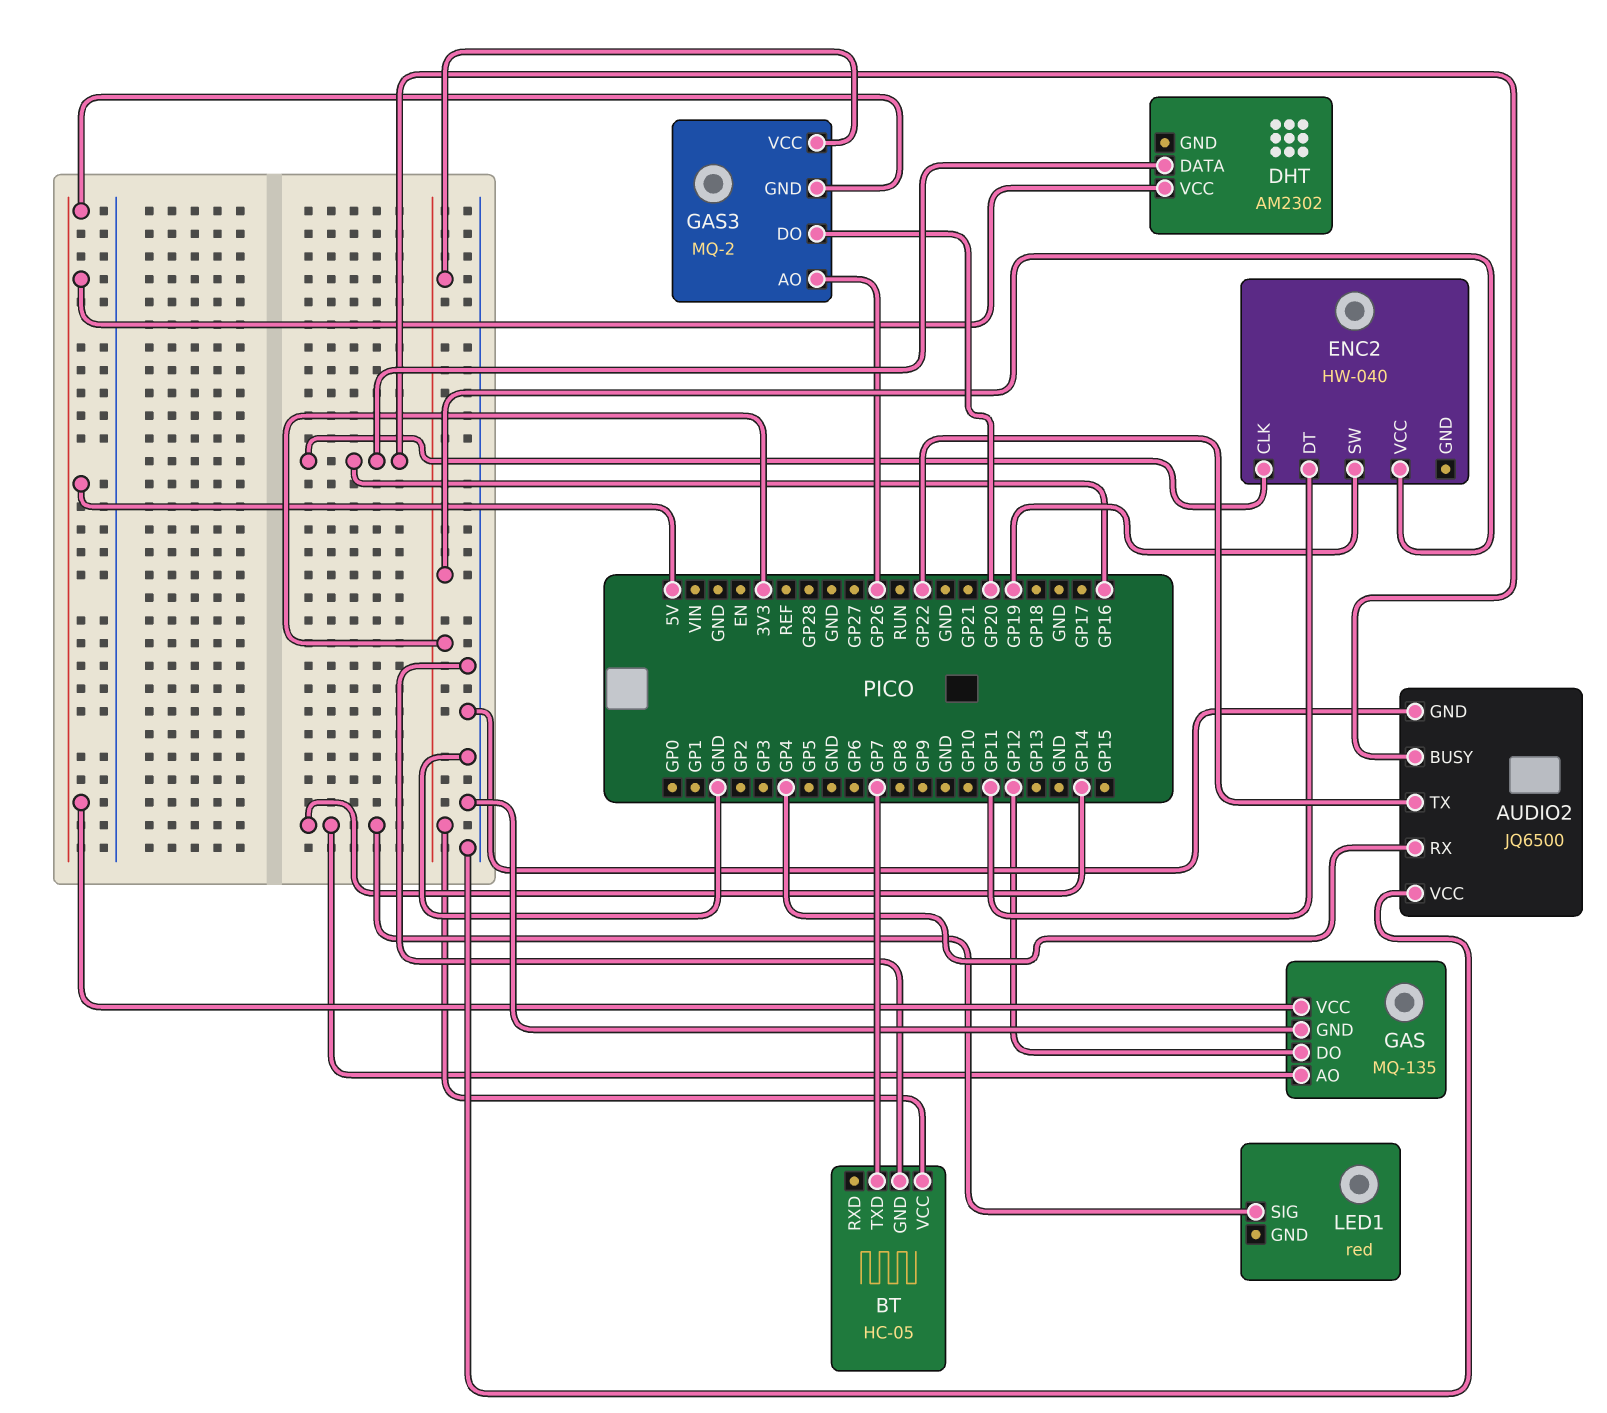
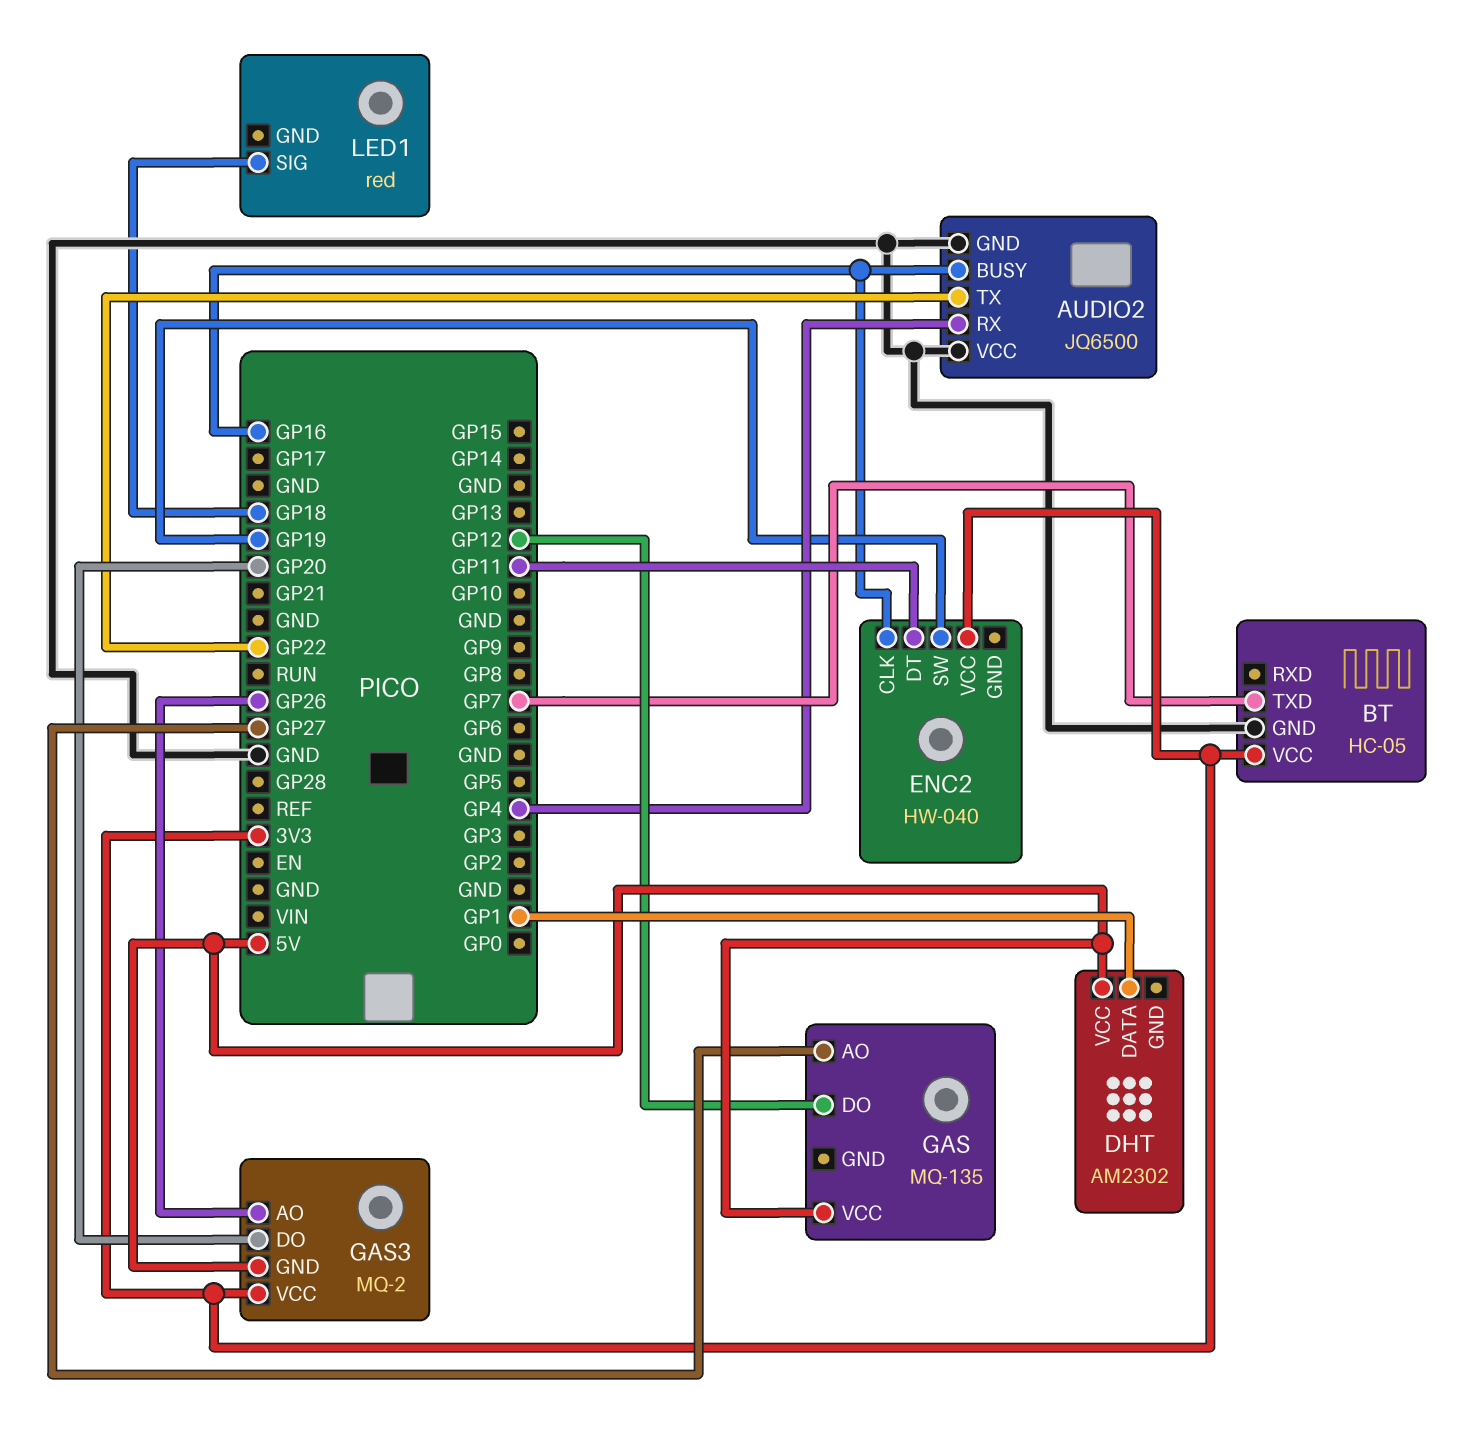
DHT pin DATA: GP16 -> GP1
GAS pin AO: GP14 -> GP27
GAS pin GND: GND -> none
LED1 pin SIG: GP14 -> GP18

